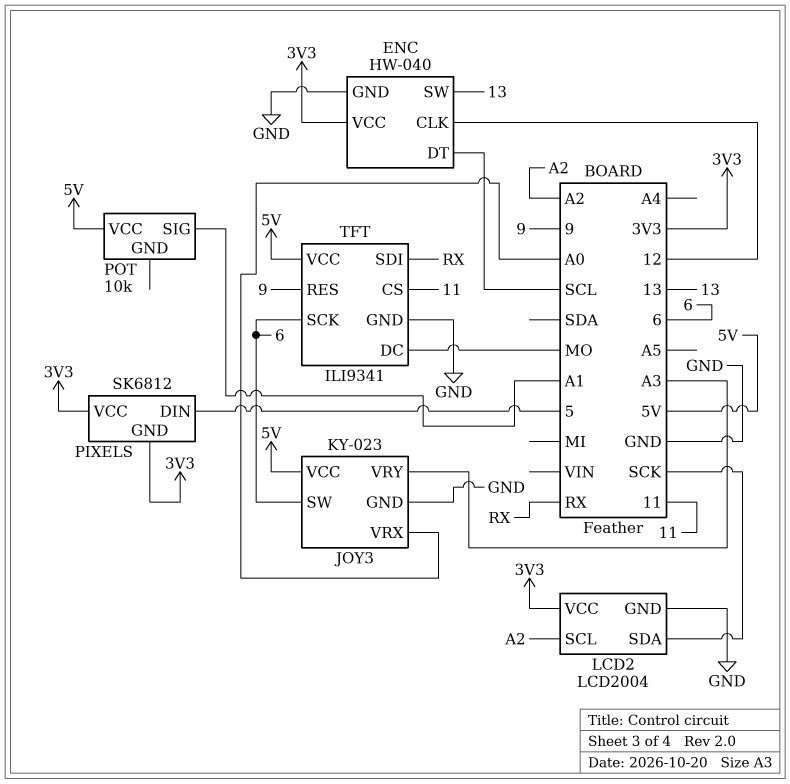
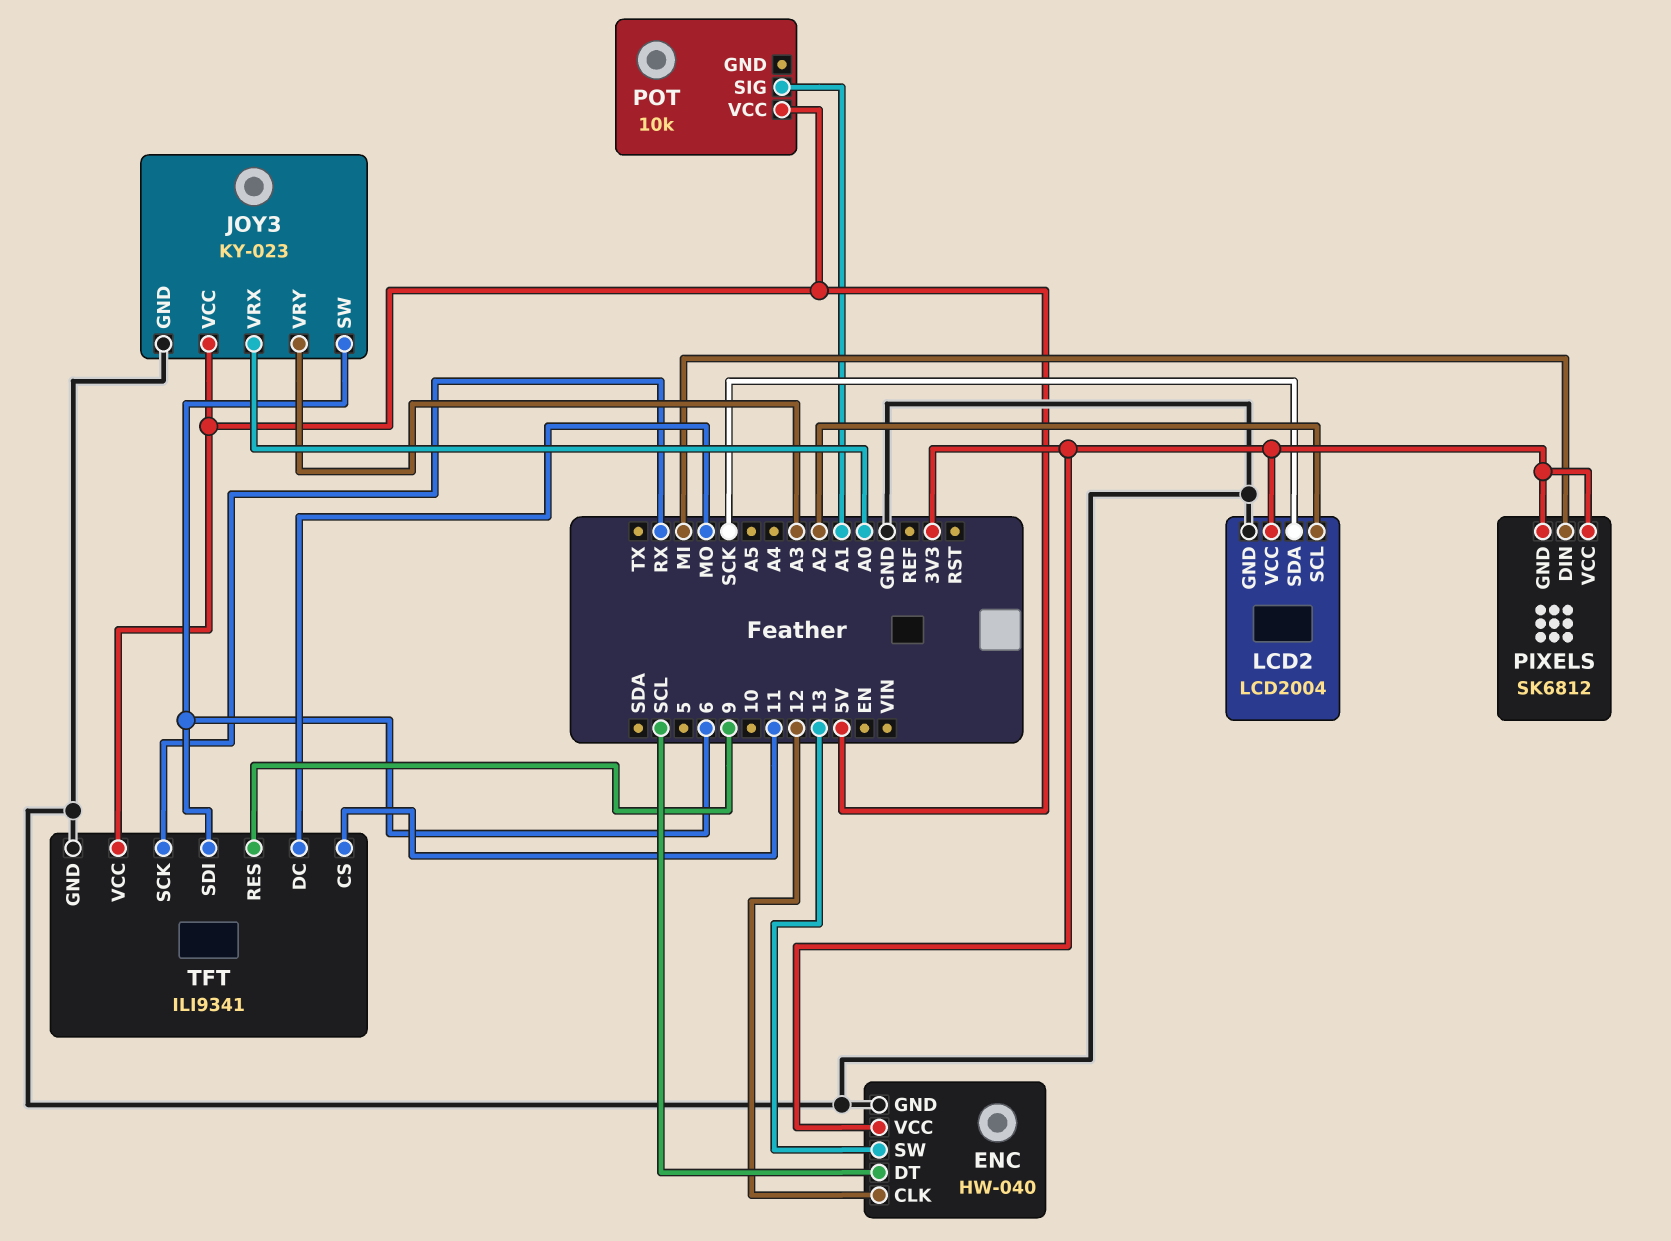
PIXELS pin DIN: 5 -> MI
TFT pin SCK: 6 -> RX
TFT pin SDI: RX -> 6

